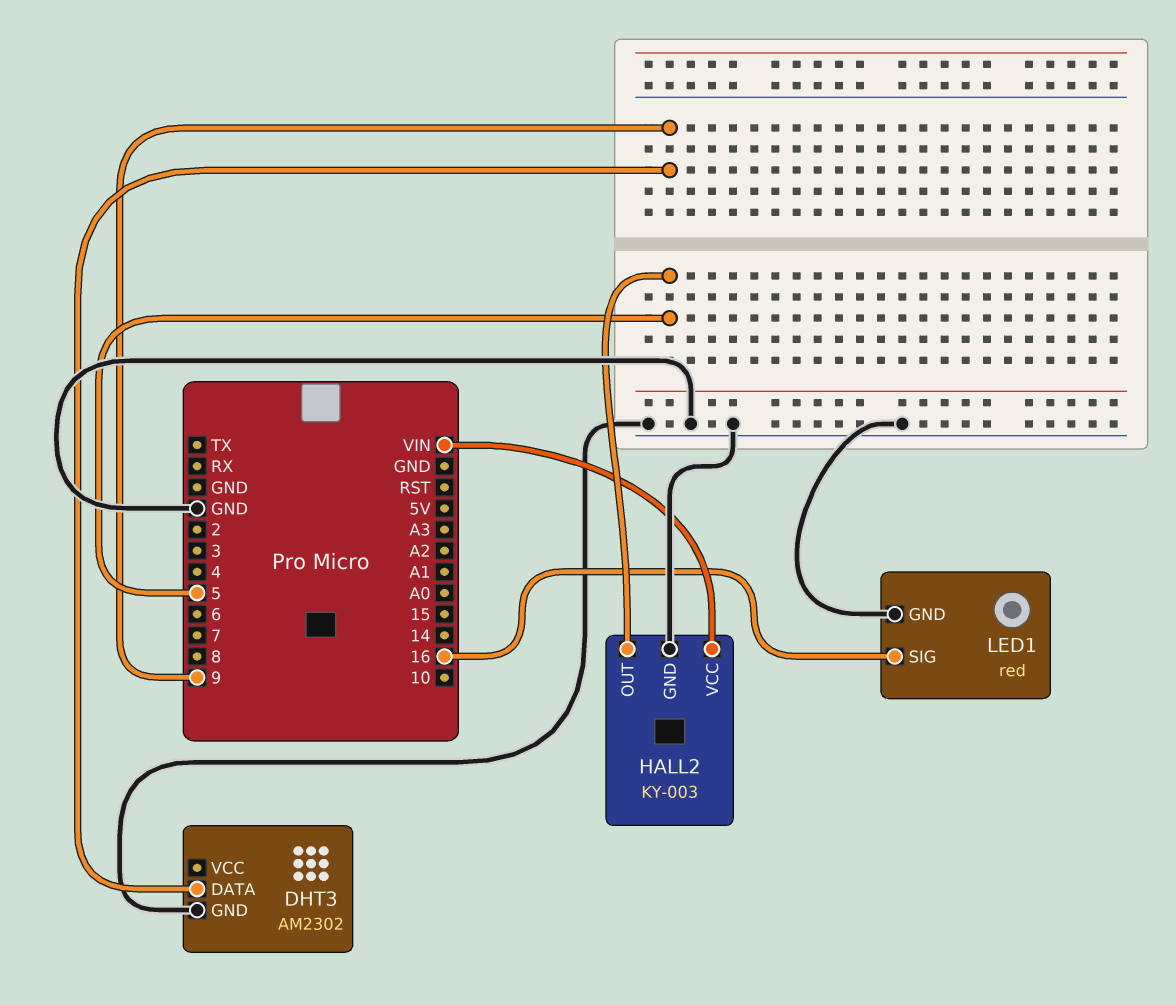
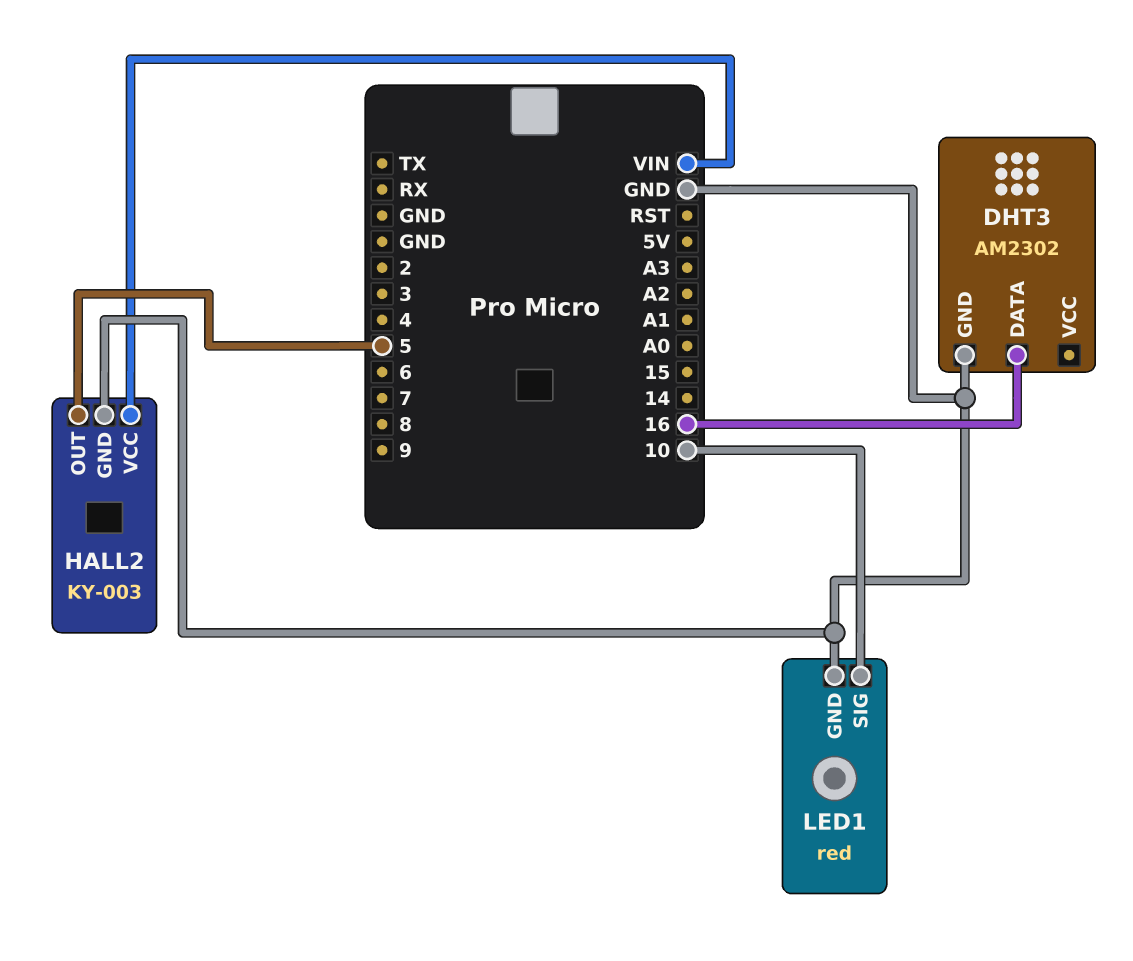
DHT3 pin DATA: 9 -> 16
LED1 pin SIG: 16 -> 10

